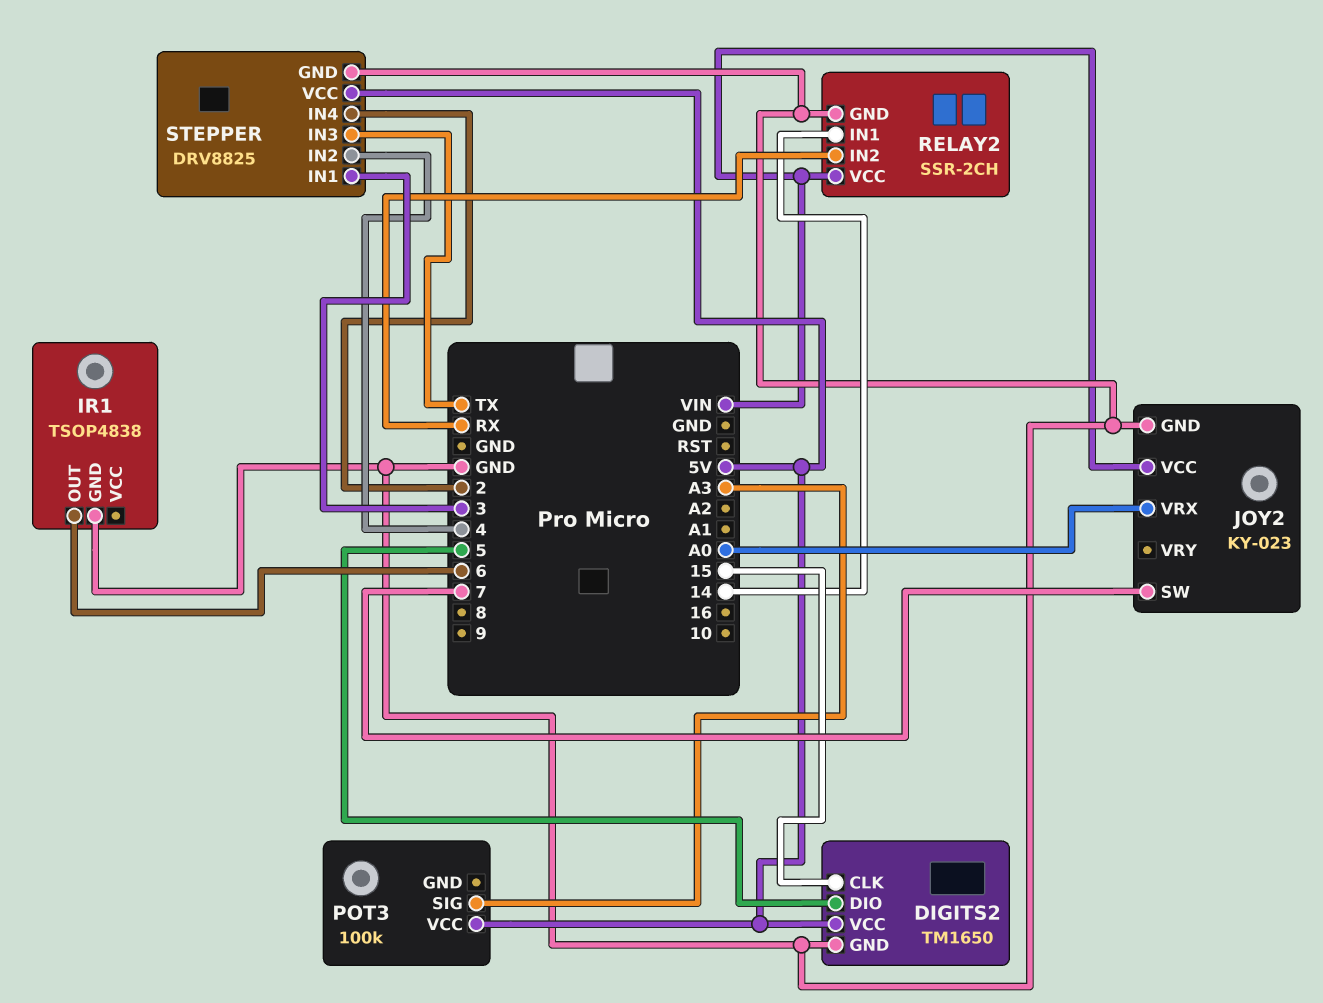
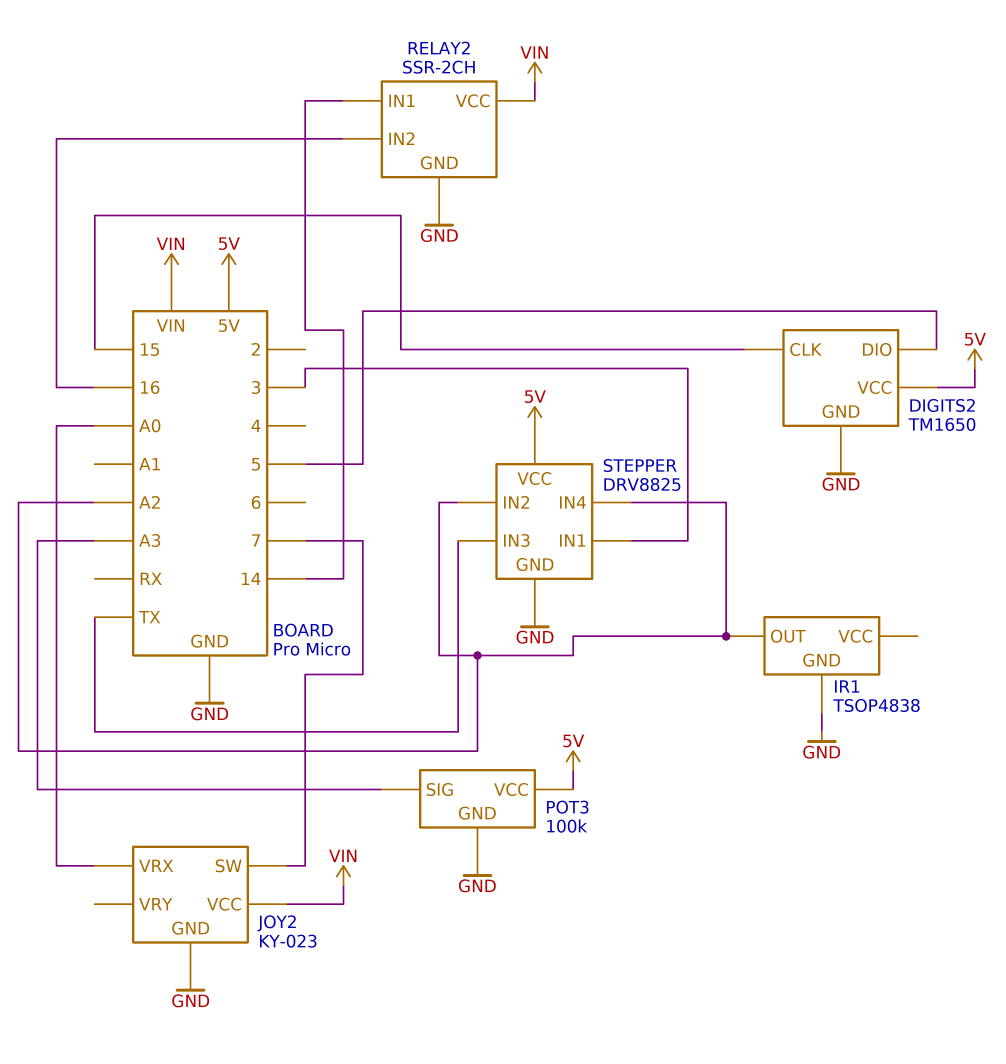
IR1 pin OUT: 6 -> A2
POT3 pin GND: none -> GND
RELAY2 pin IN2: RX -> 16
STEPPER pin IN2: 4 -> A2
STEPPER pin IN4: 2 -> A2

